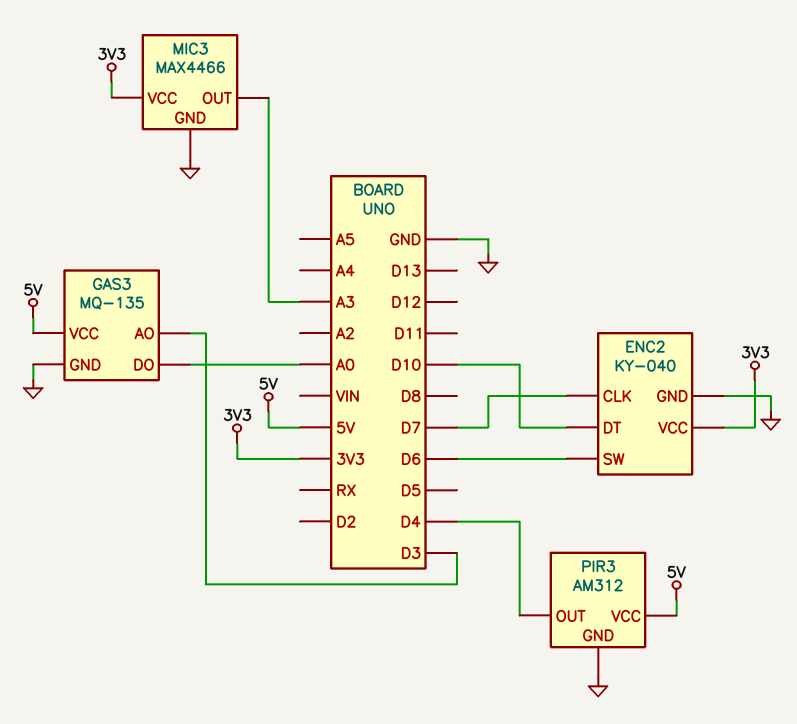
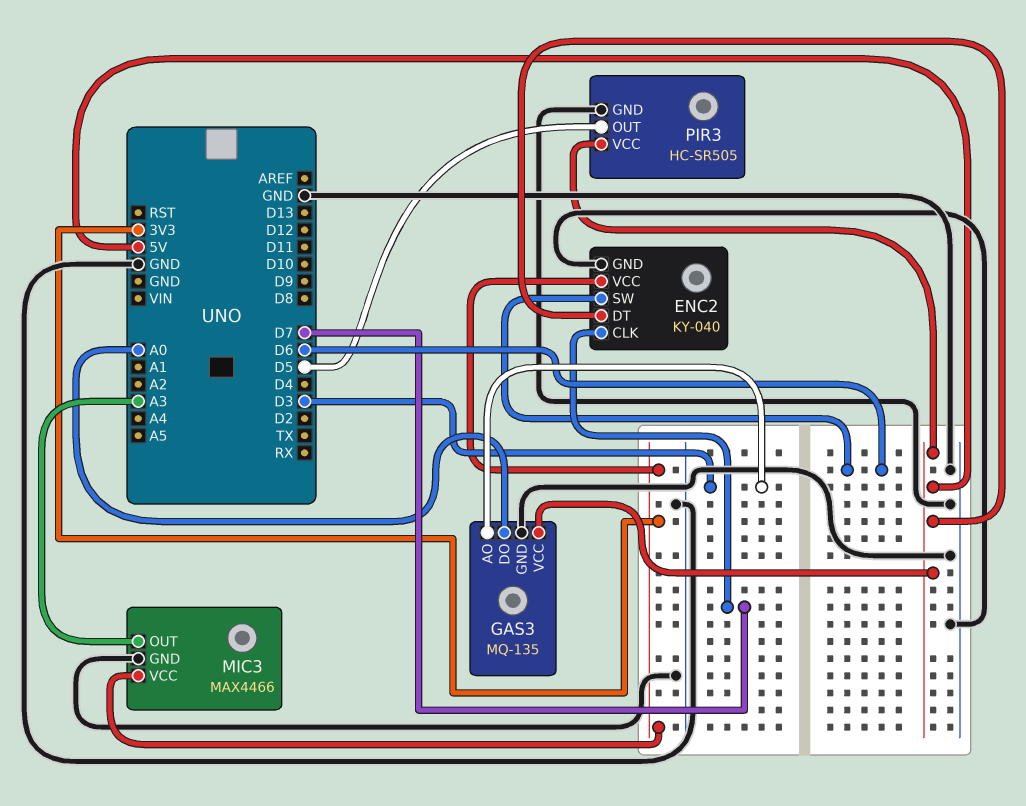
ENC2 pin DT: D10 -> 5V
PIR3: AM312 -> HC-SR505
PIR3 pin OUT: D4 -> D5

